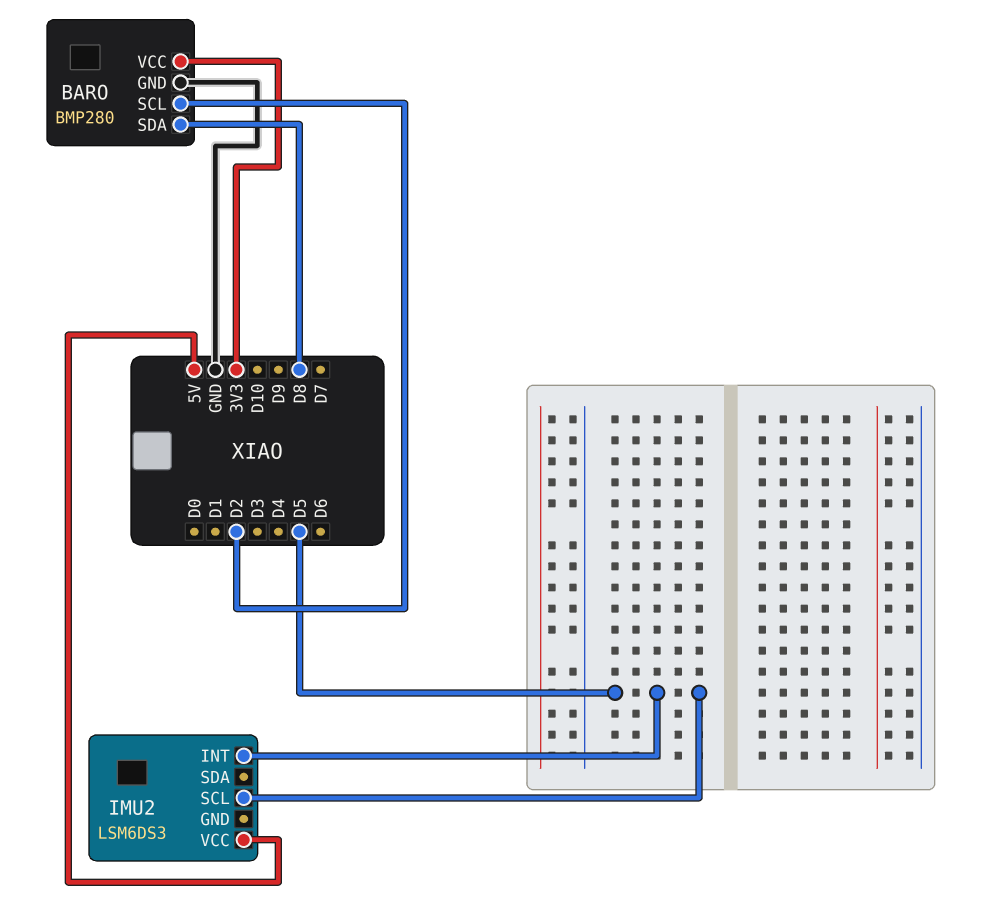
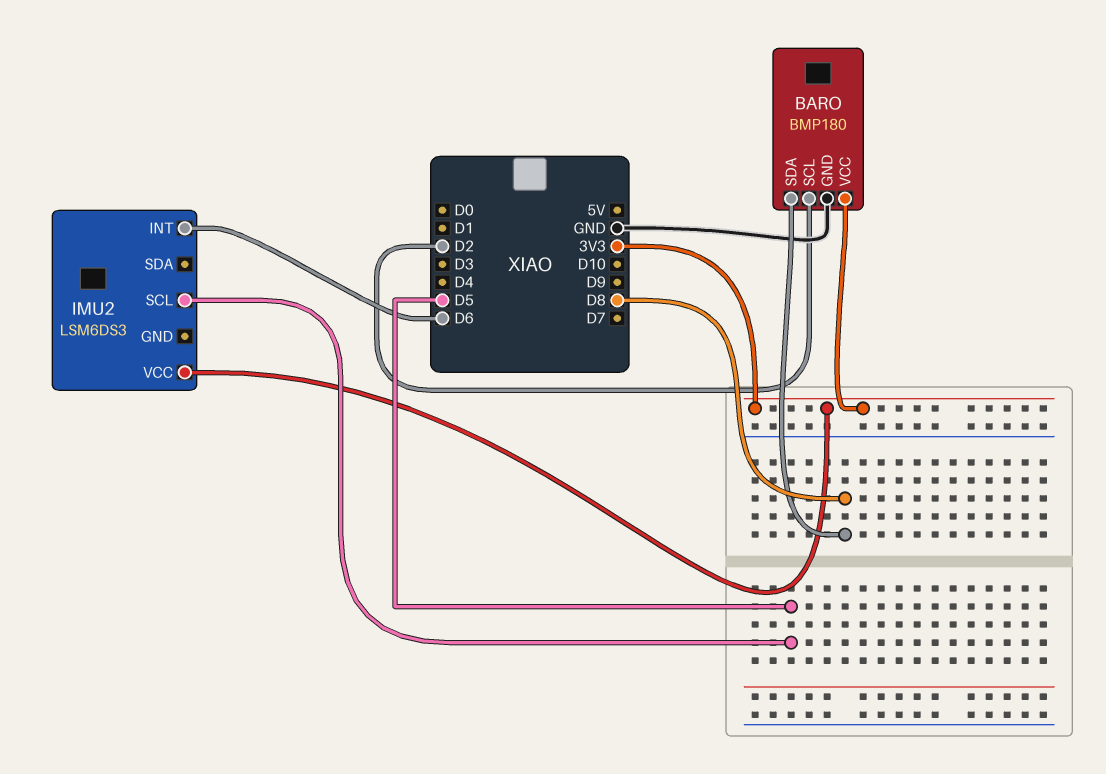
BARO: BMP280 -> BMP180
IMU2 pin INT: D5 -> D6
IMU2 pin VCC: 5V -> 3V3

